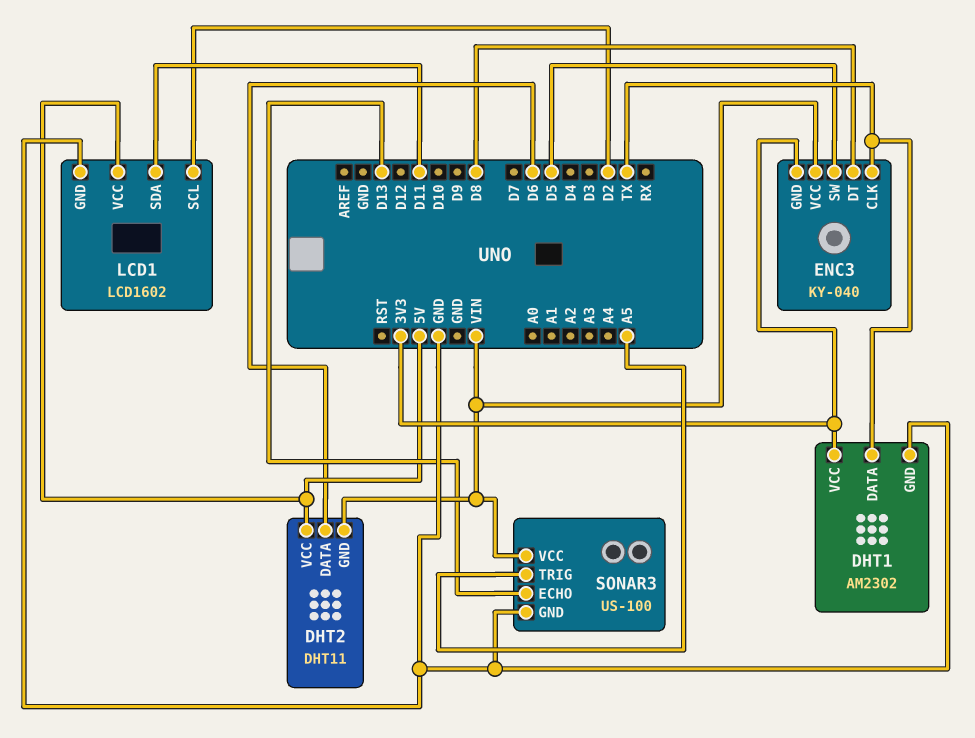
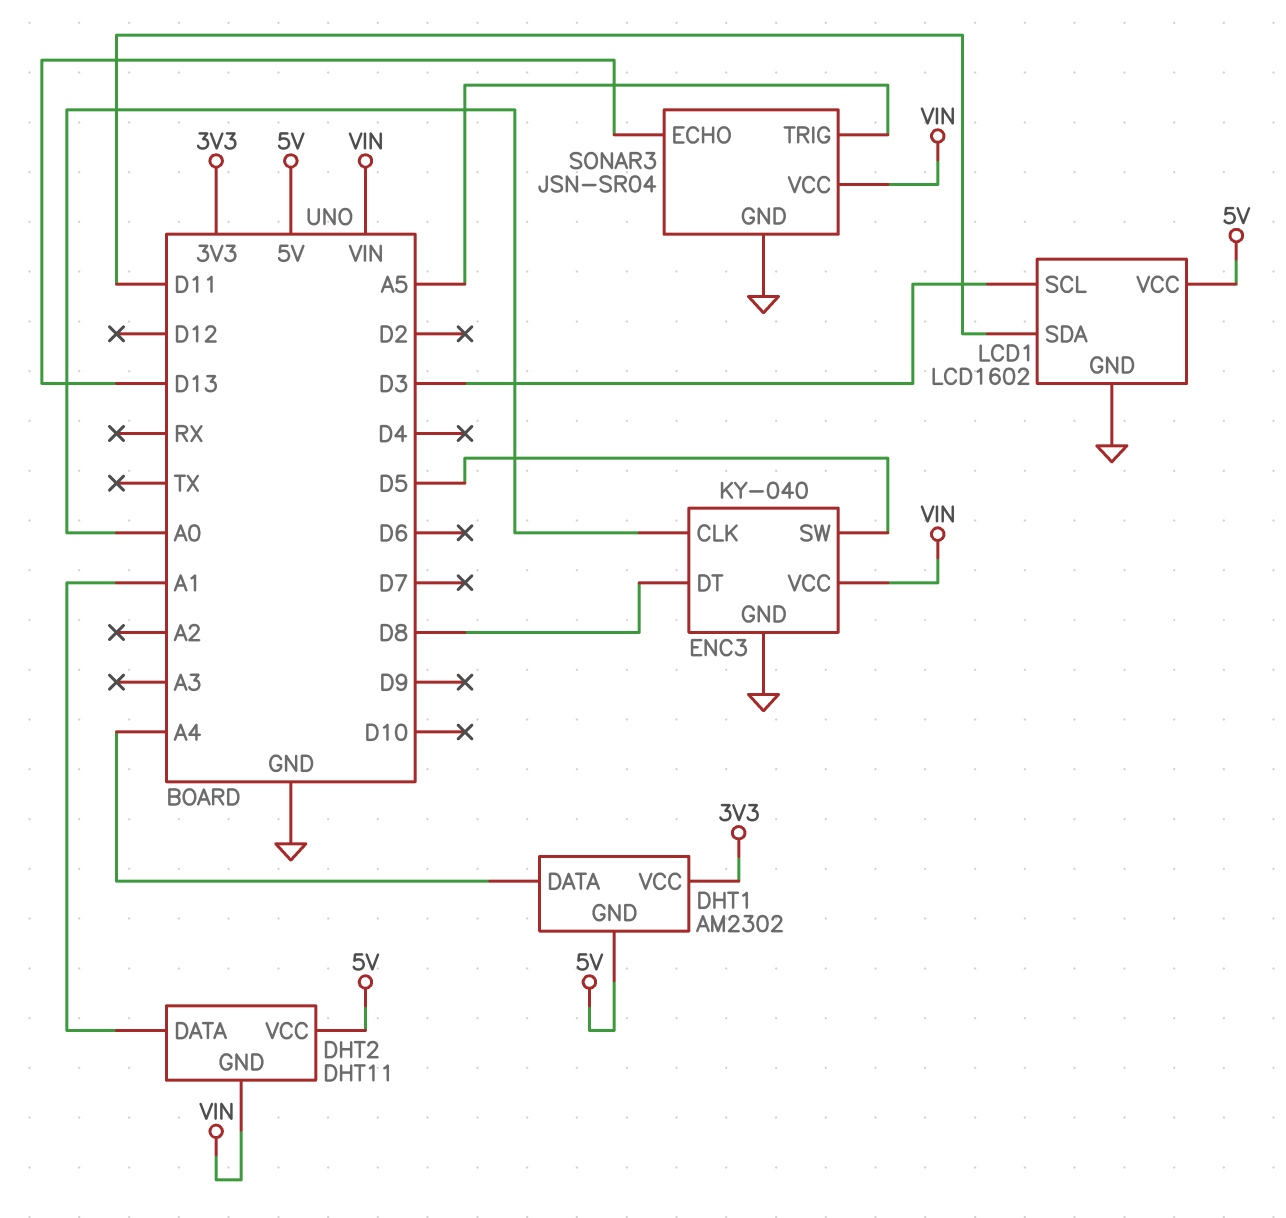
DHT1 pin DATA: TX -> A4
DHT1 pin GND: GND -> 5V
DHT2 pin DATA: D6 -> A1
ENC3 pin CLK: TX -> A0
ENC3 pin GND: 3V3 -> GND
LCD1 pin SCL: D2 -> D3
SONAR3: US-100 -> JSN-SR04

